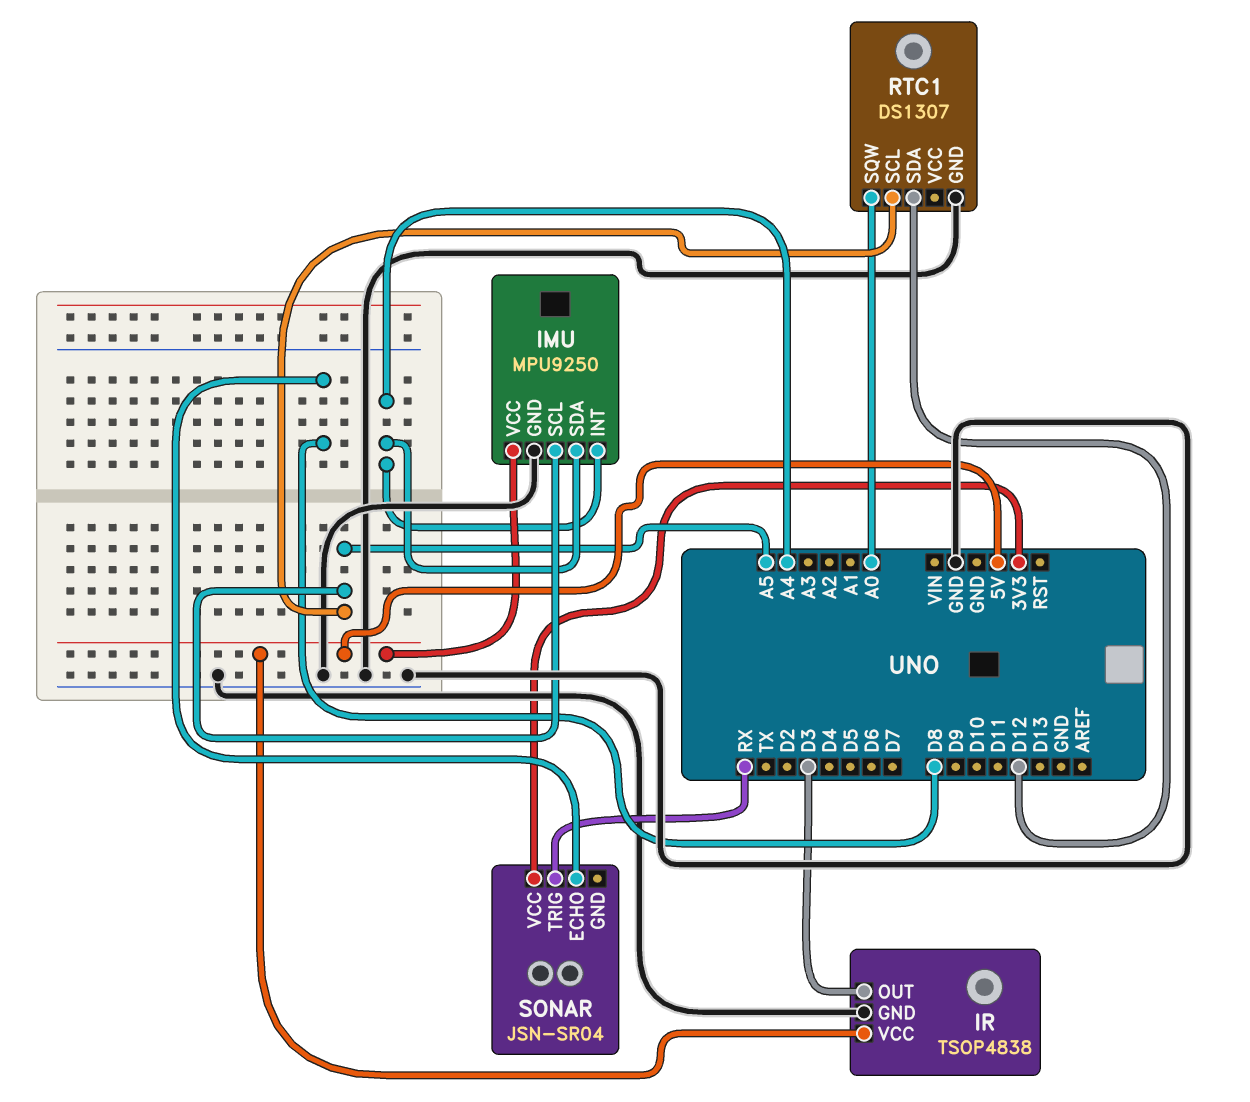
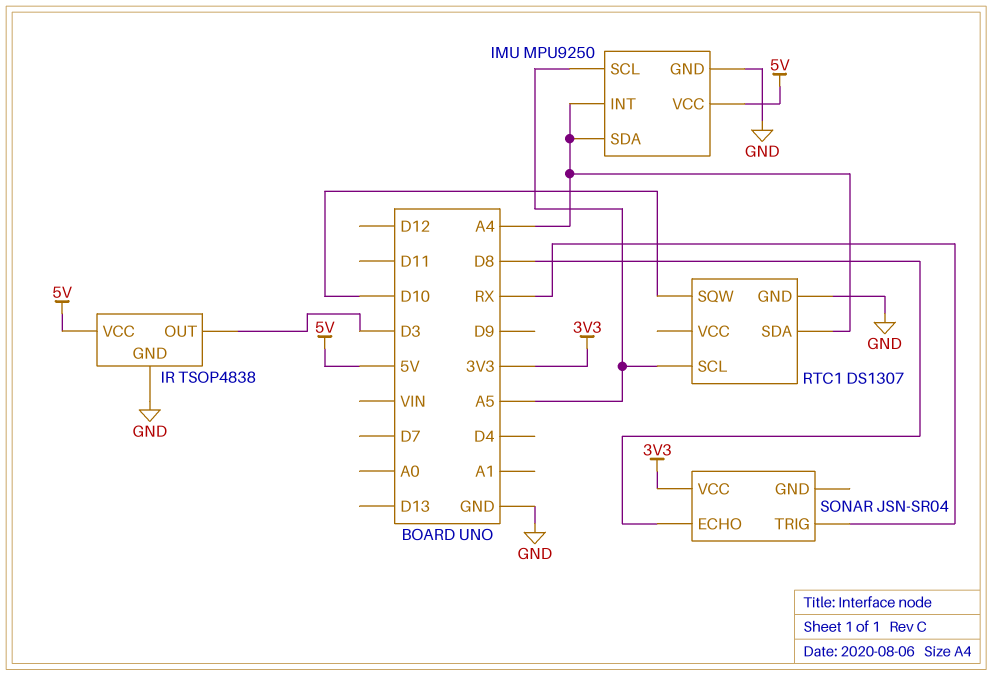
RTC1 pin SDA: D12 -> A4
RTC1 pin SQW: A0 -> D10

